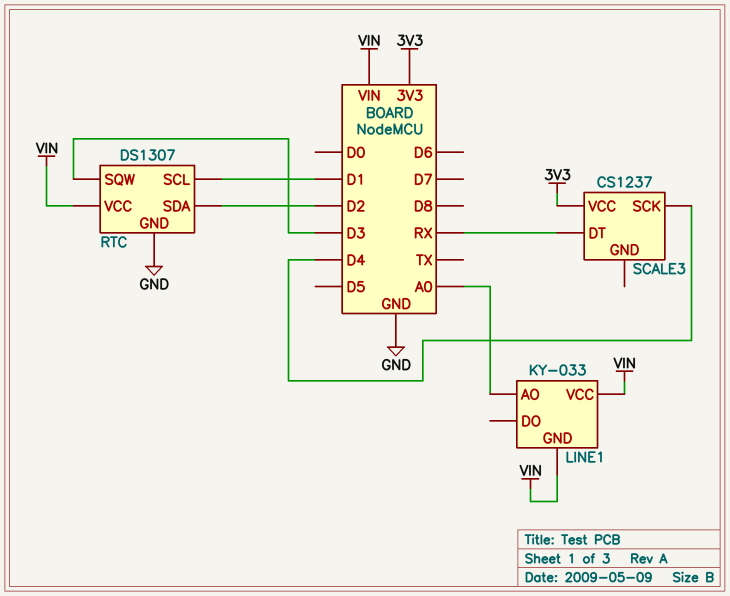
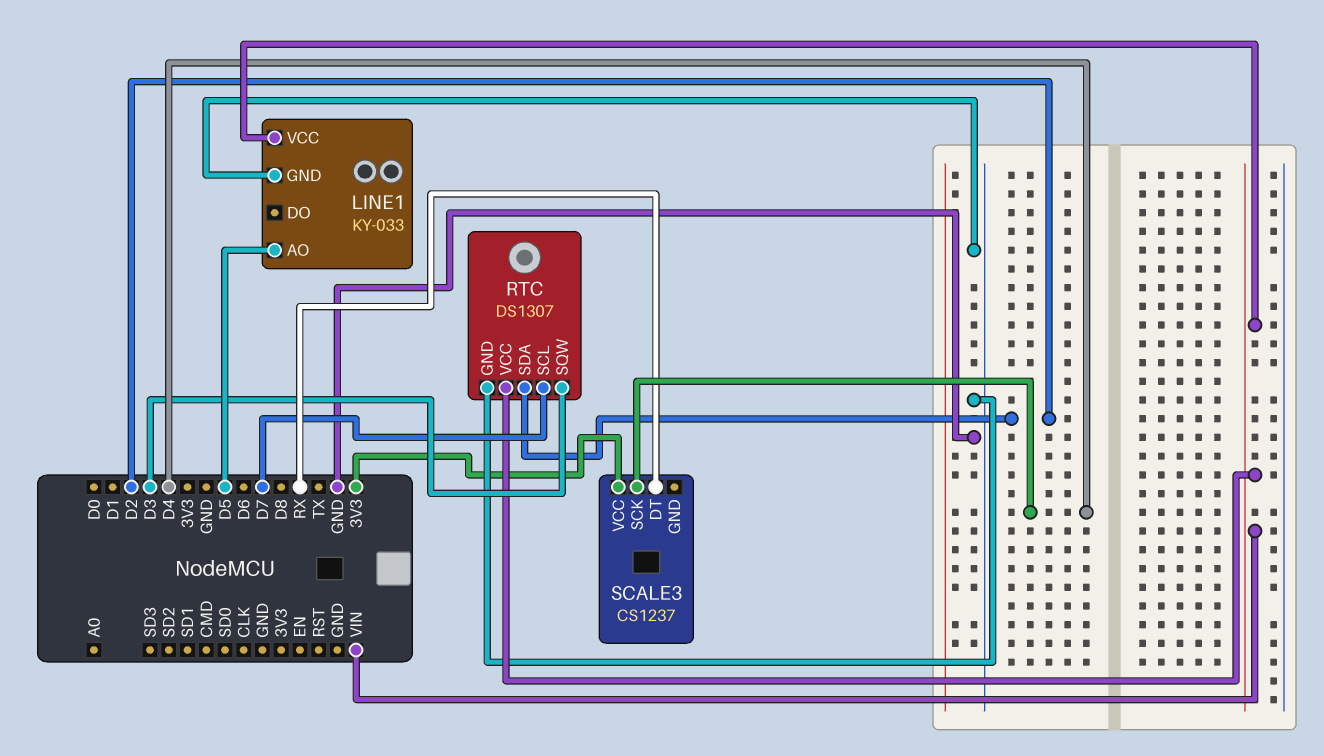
LINE1 pin AO: A0 -> D5
LINE1 pin GND: VIN -> GND
RTC pin SCL: D1 -> D7

